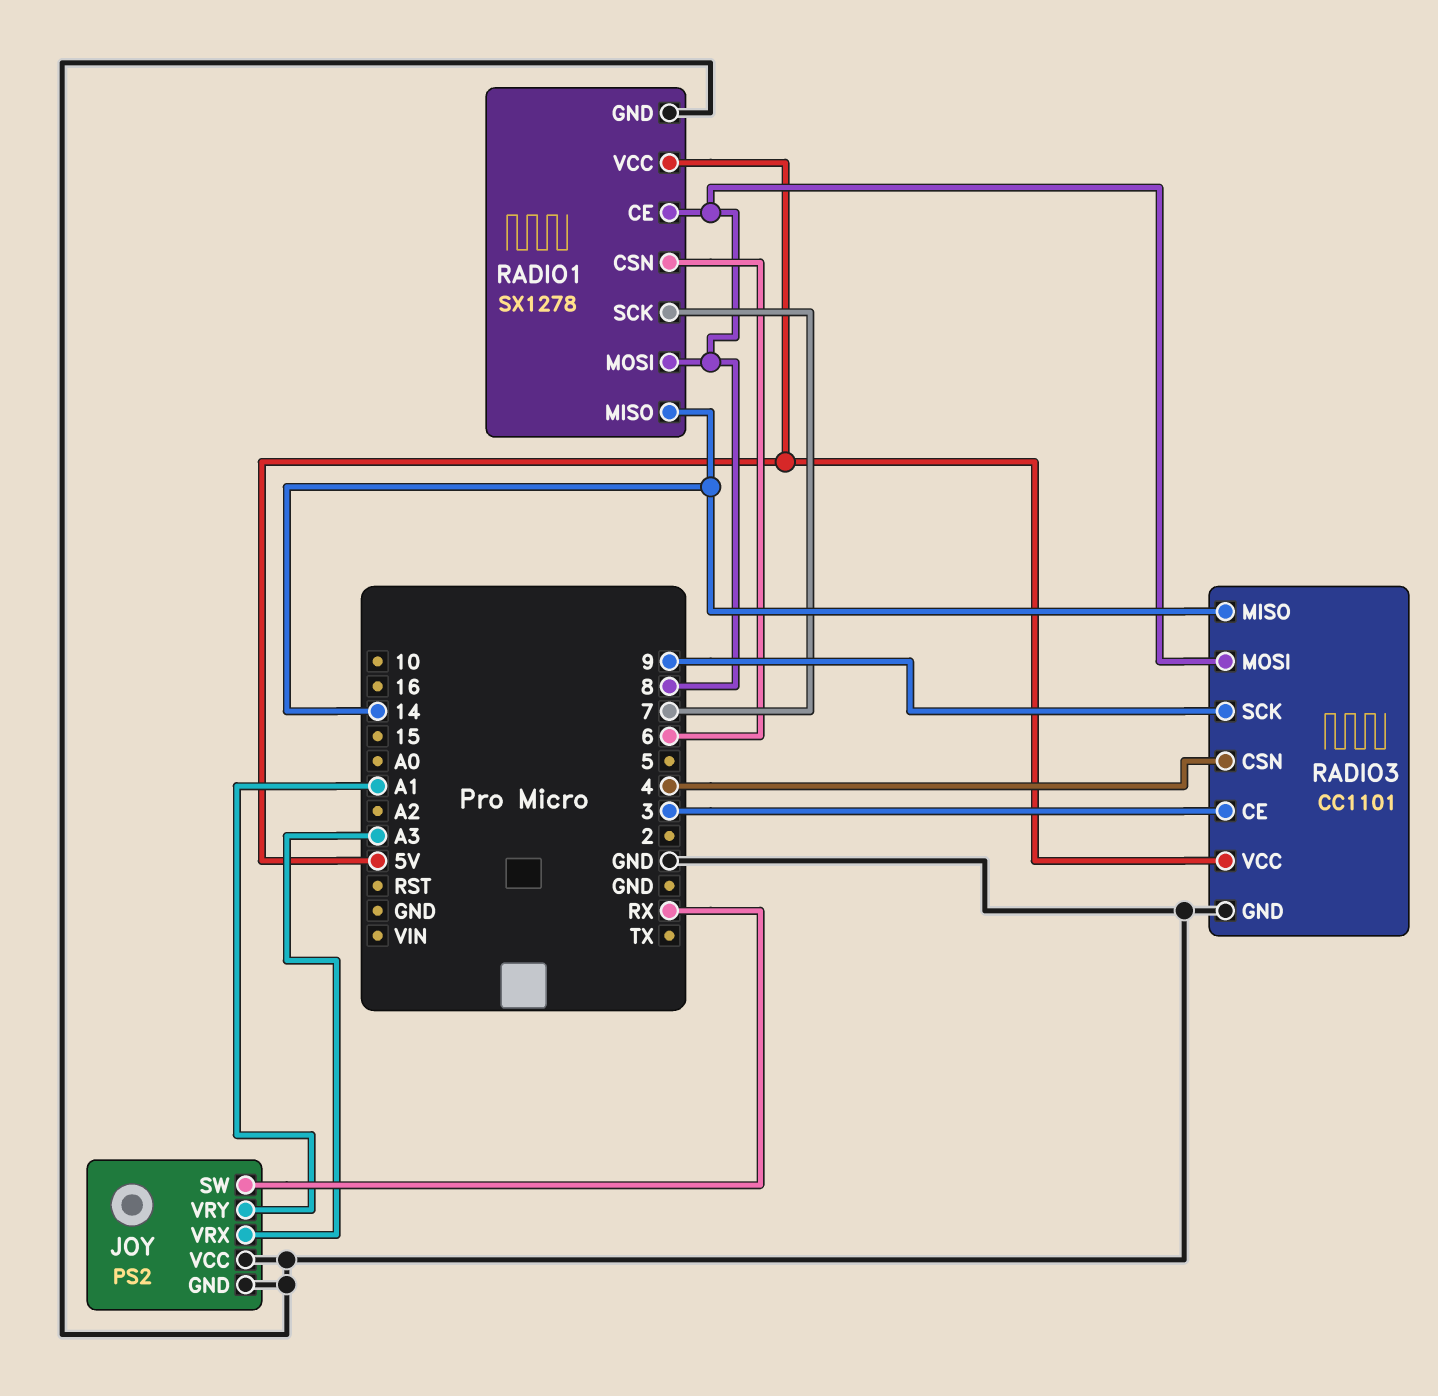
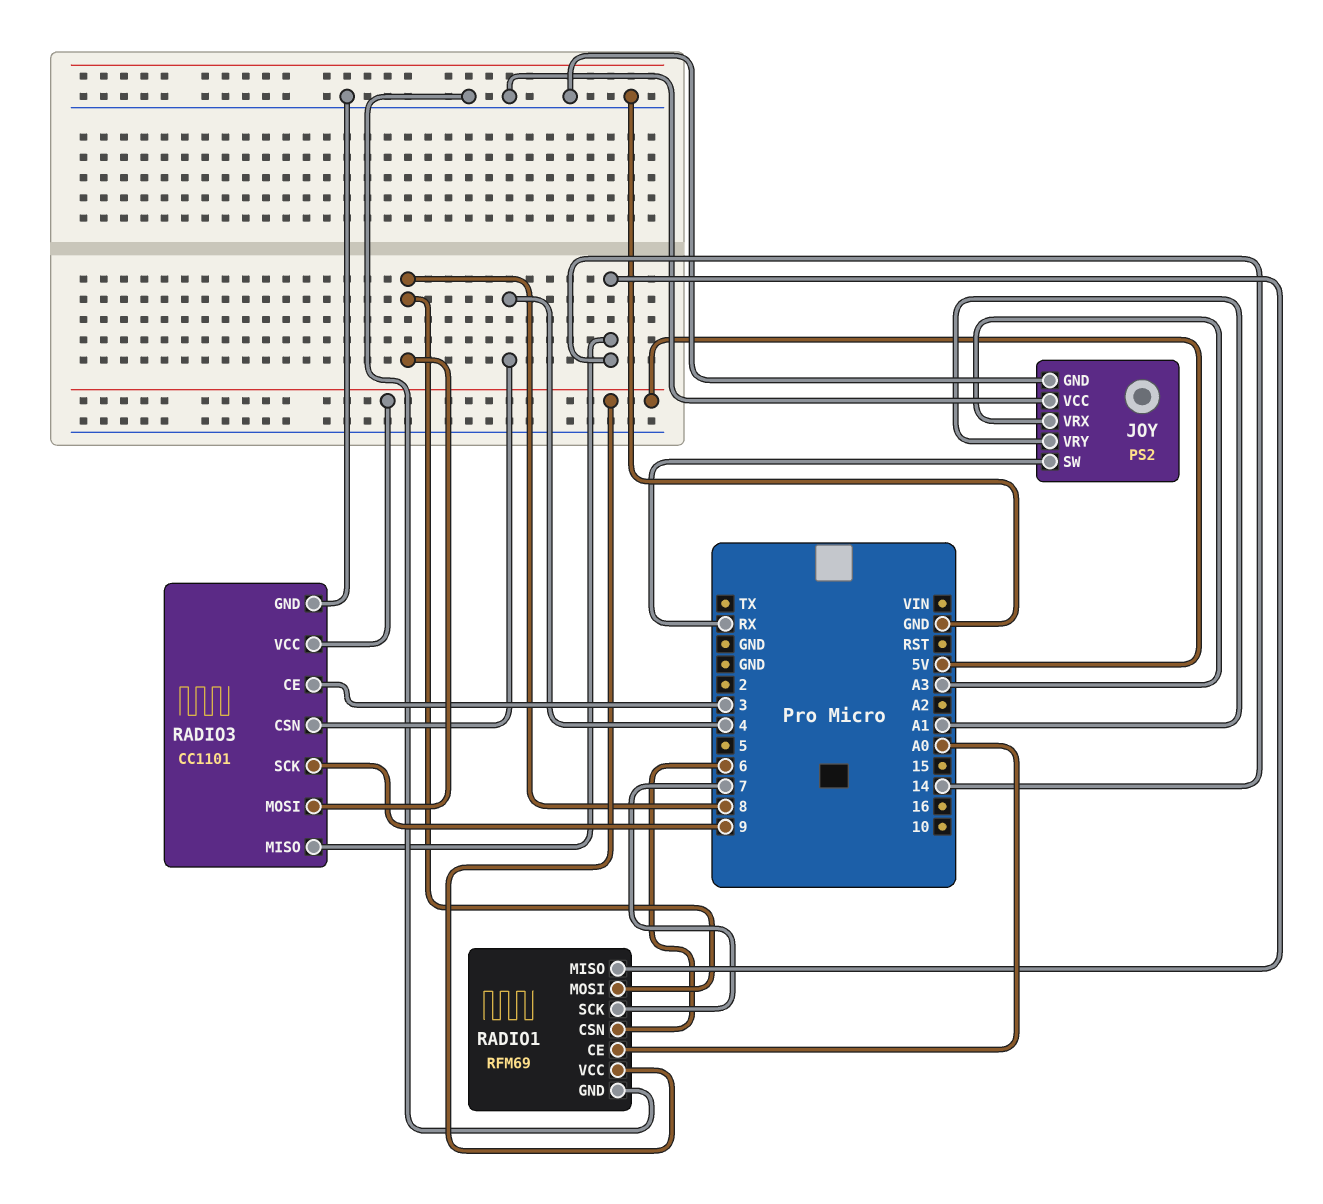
RADIO1: SX1278 -> RFM69
RADIO1 pin CE: 8 -> A0

